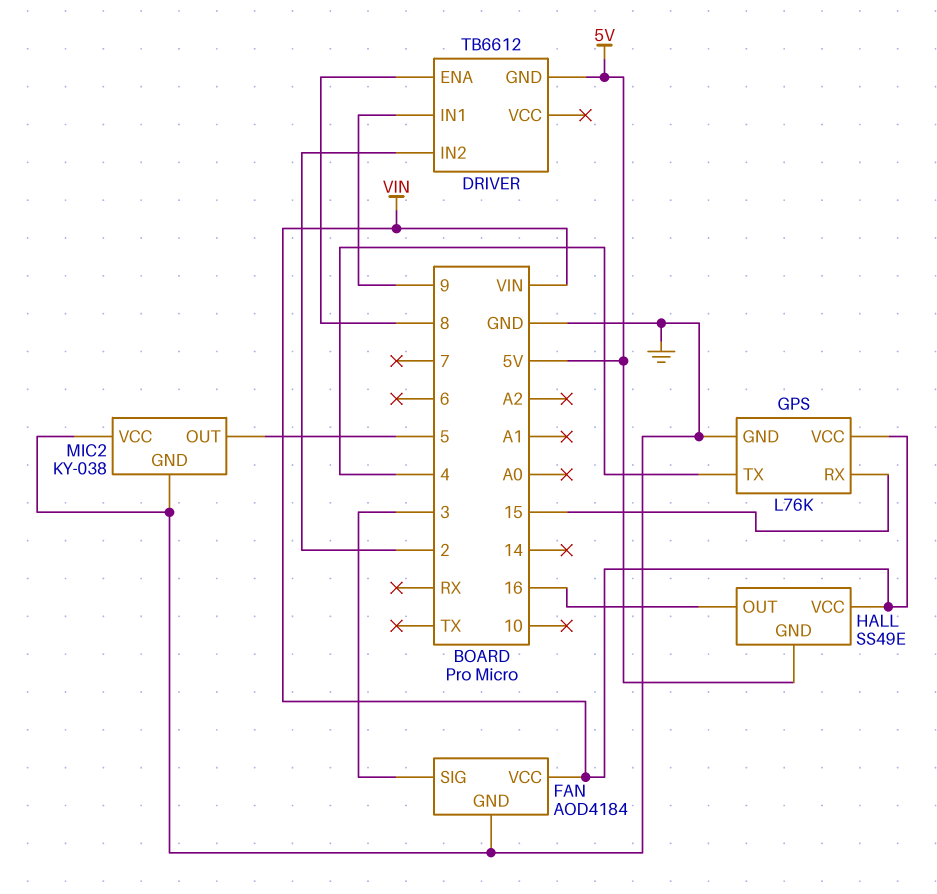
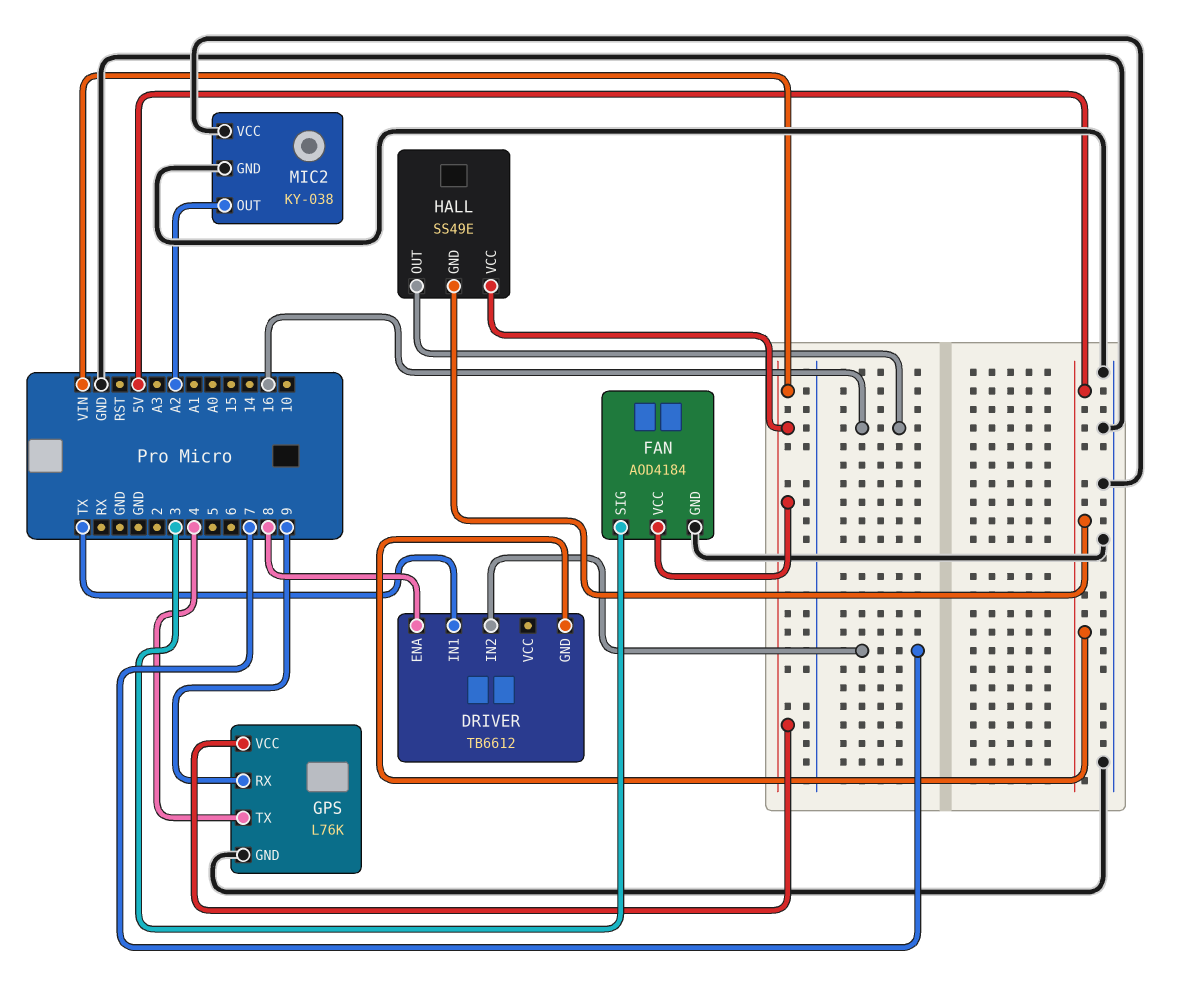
DRIVER pin IN1: 9 -> TX
DRIVER pin IN2: 2 -> 7
GPS pin RX: 15 -> 9
MIC2 pin OUT: 5 -> A2

